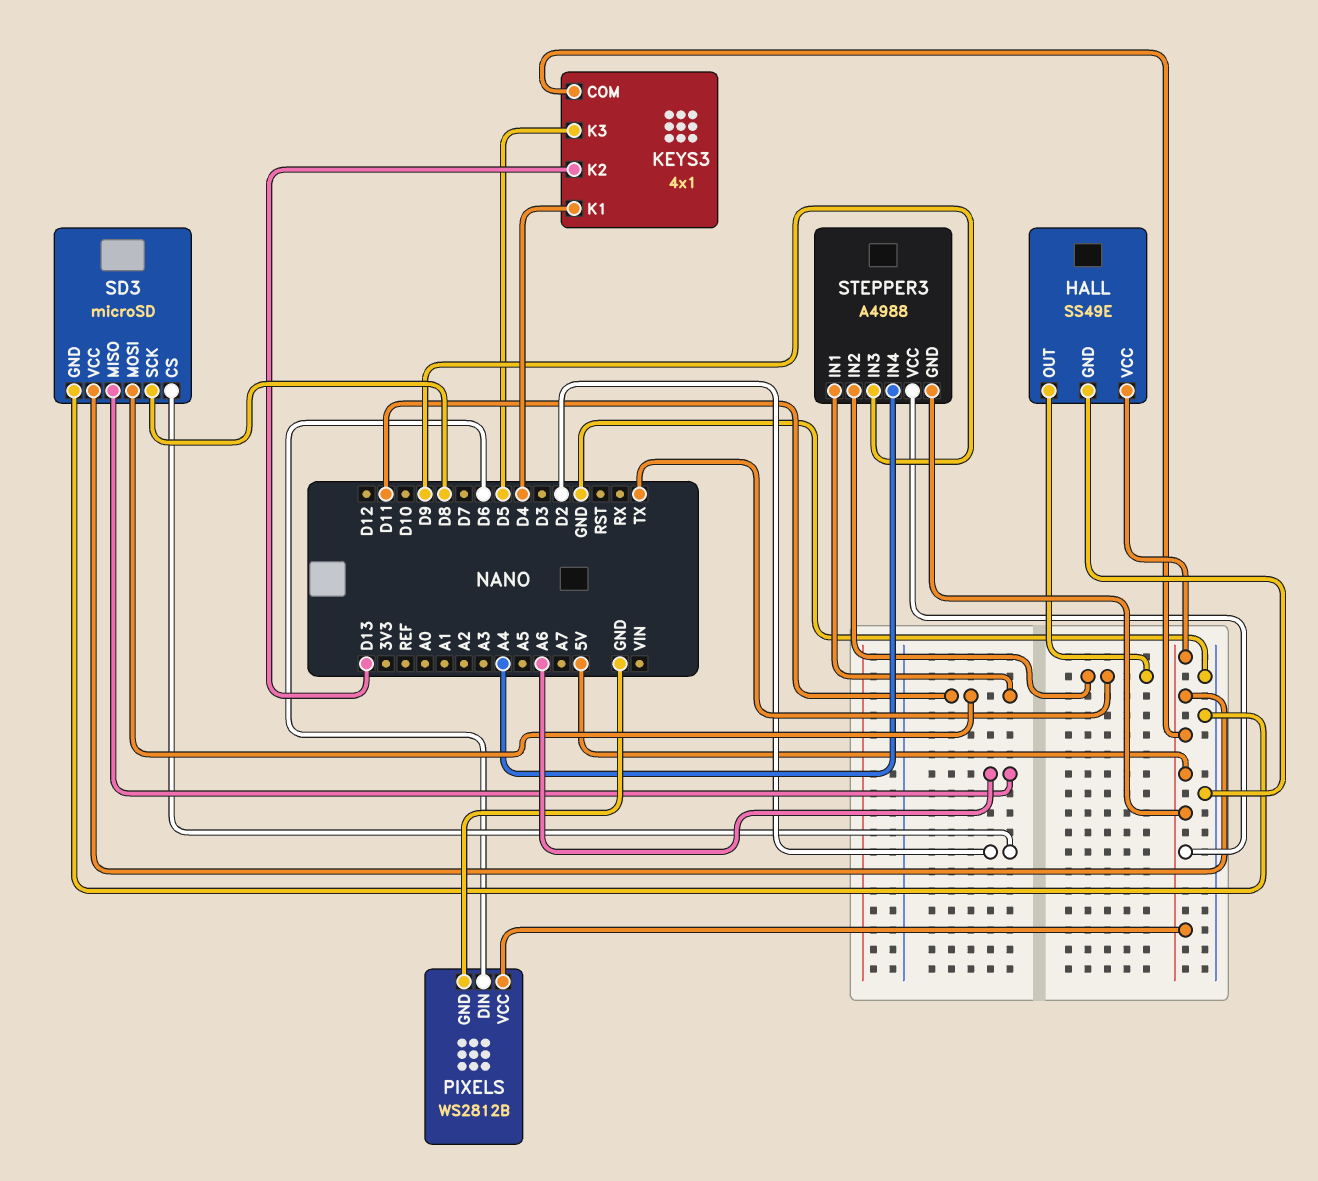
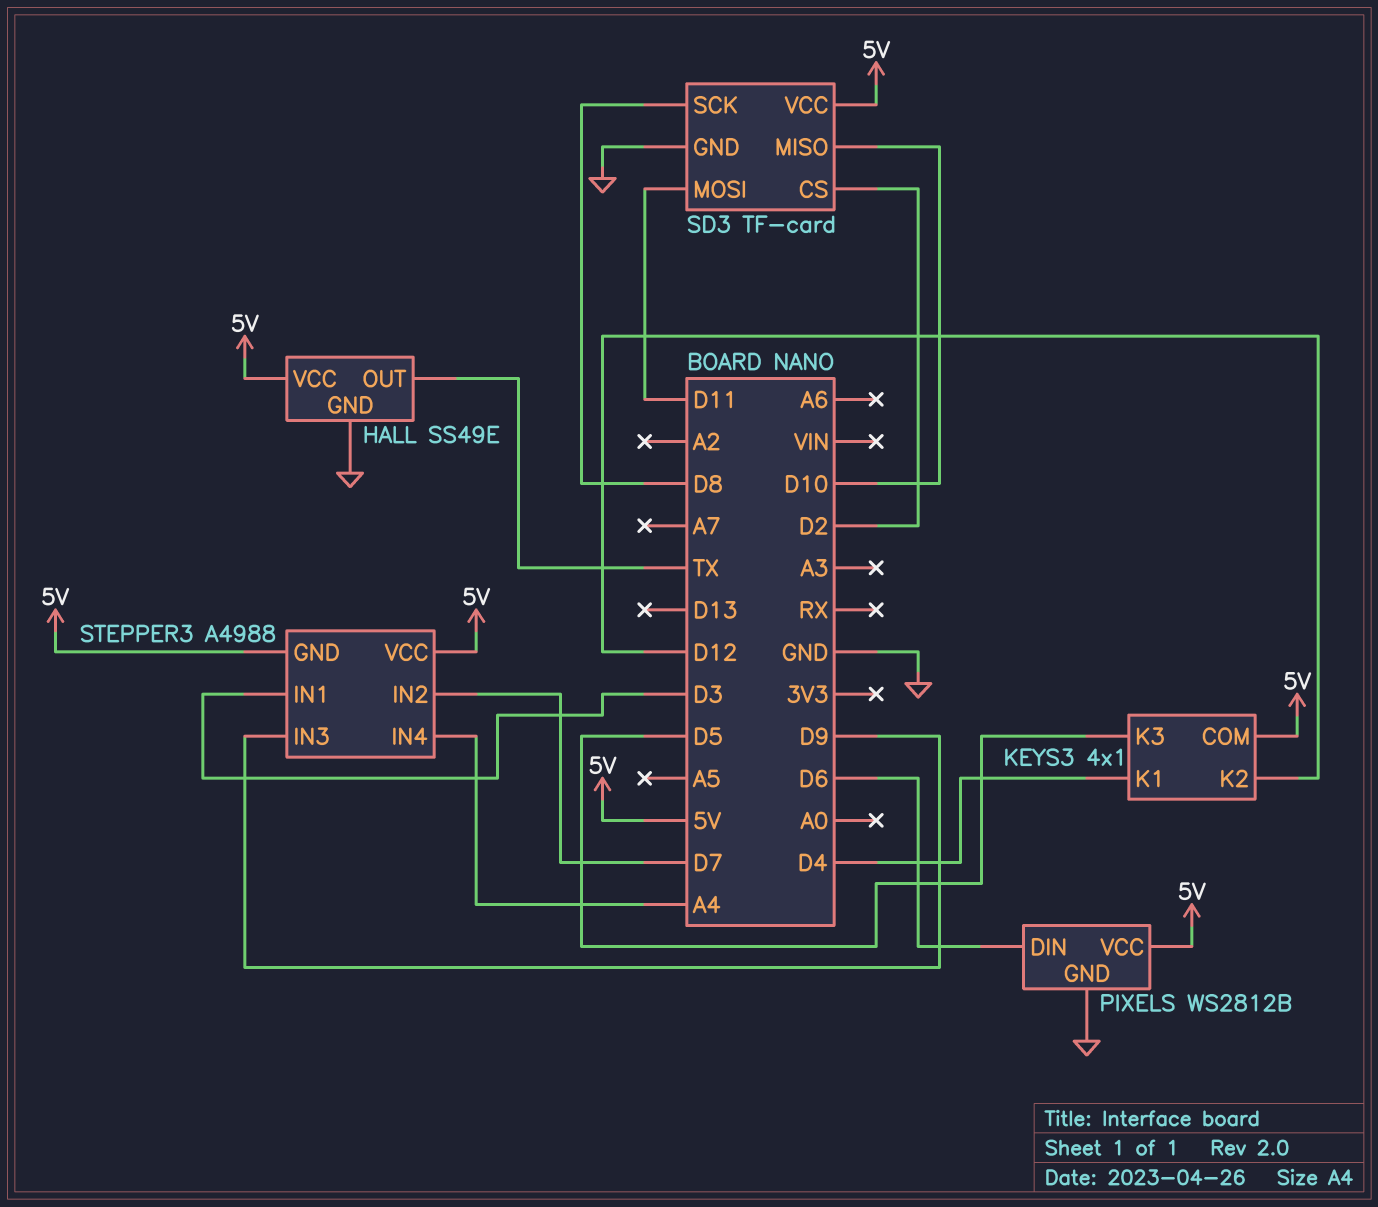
KEYS3 pin K2: D13 -> D12
SD3: microSD -> TF-card
SD3 pin MISO: A6 -> D10
STEPPER3 pin IN1: D11 -> D3
STEPPER3 pin IN2: TX -> D7

